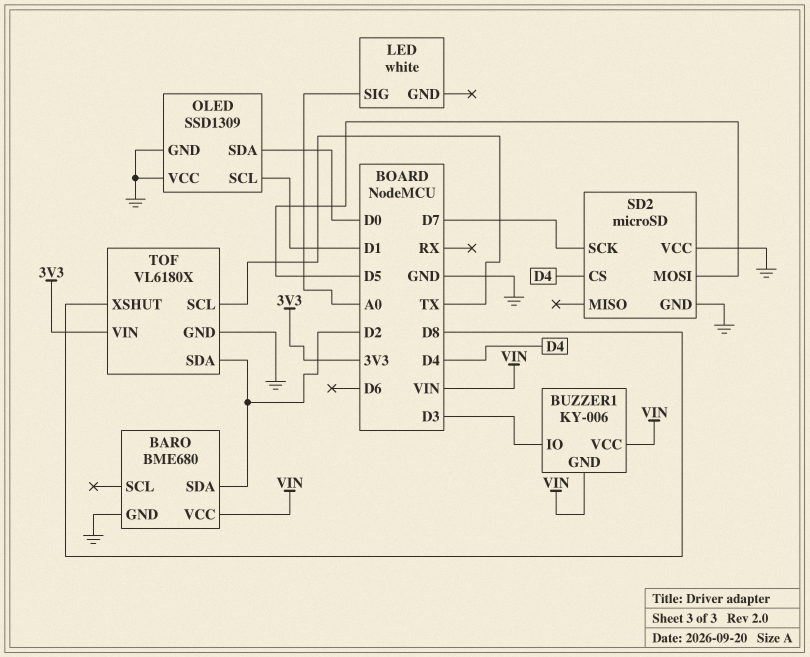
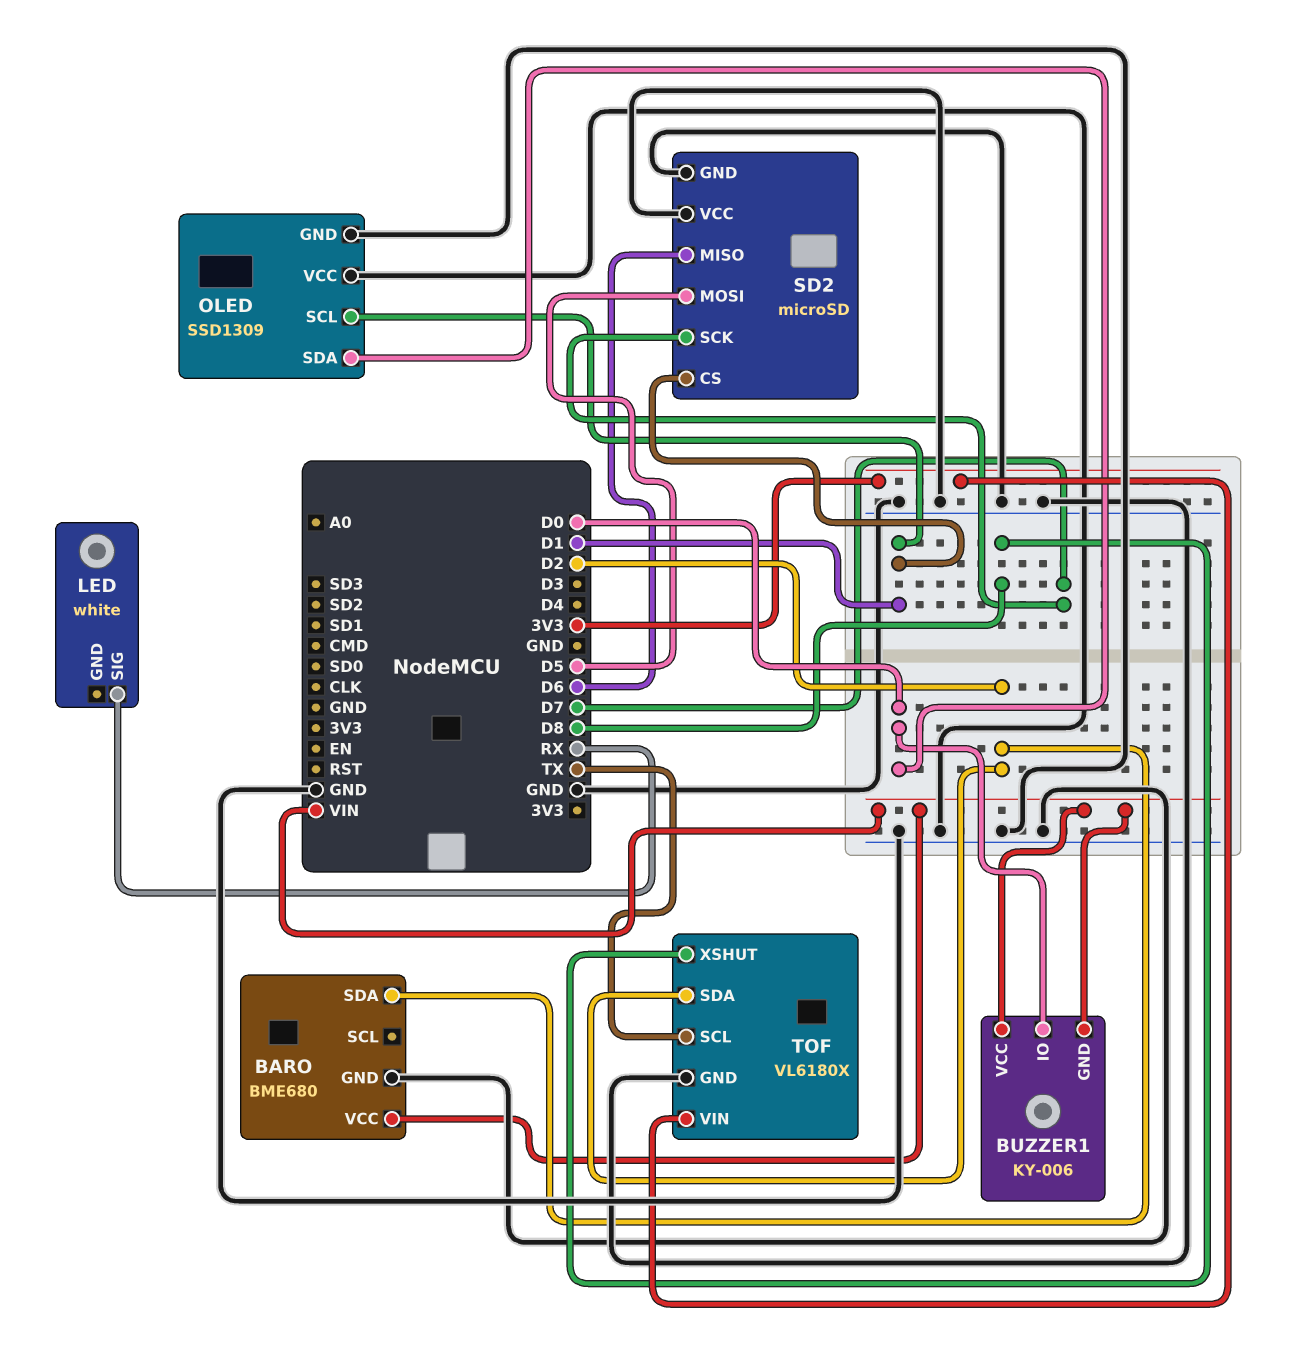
BUZZER1 pin IO: D3 -> D0
LED pin SIG: A0 -> RX
SD2 pin CS: D4 -> D1
SD2 pin MISO: none -> D6

